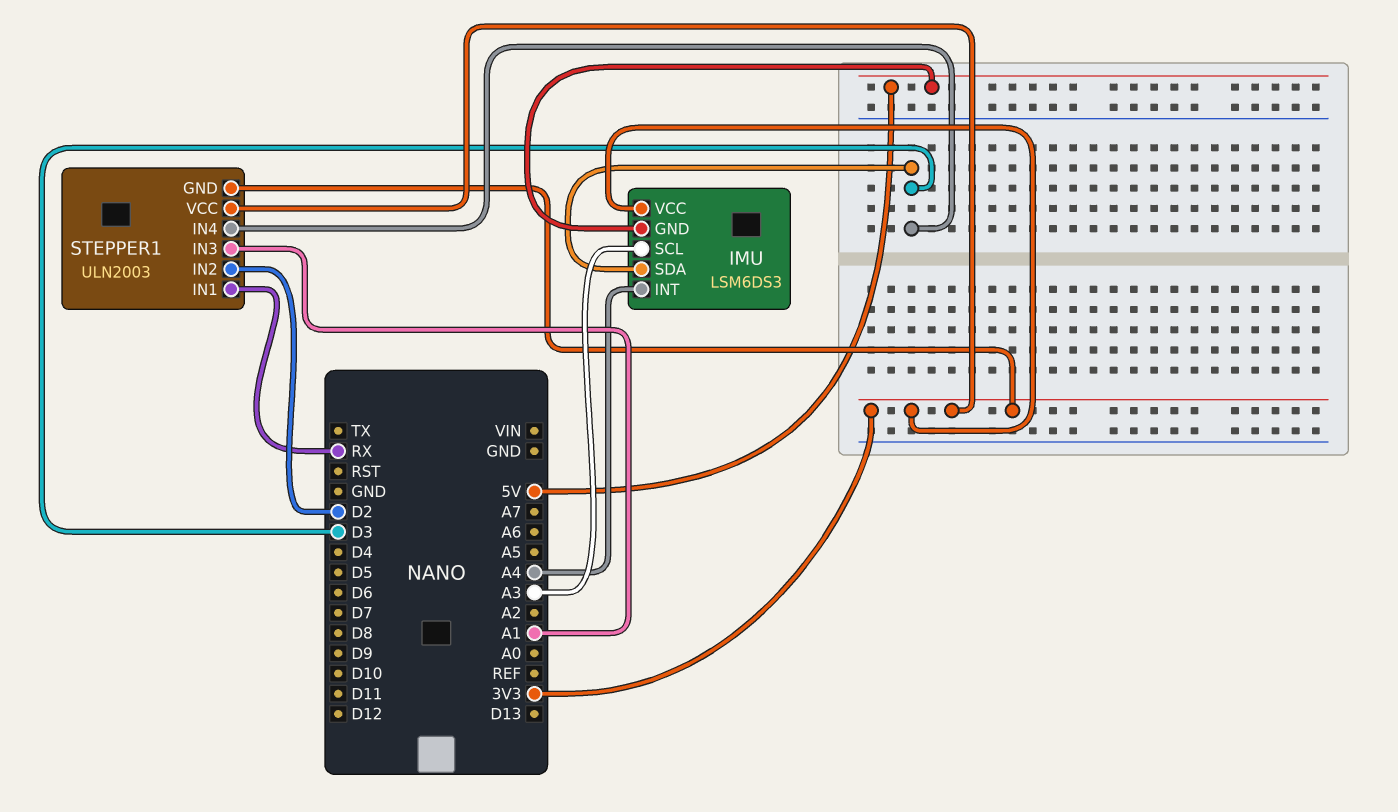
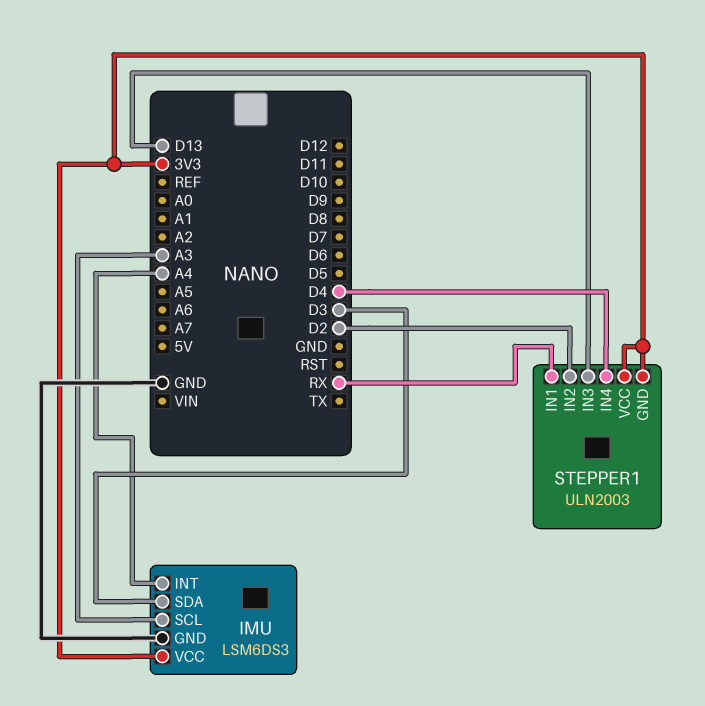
IMU pin GND: 5V -> GND
STEPPER1 pin IN3: A1 -> D13
STEPPER1 pin IN4: D3 -> D4

